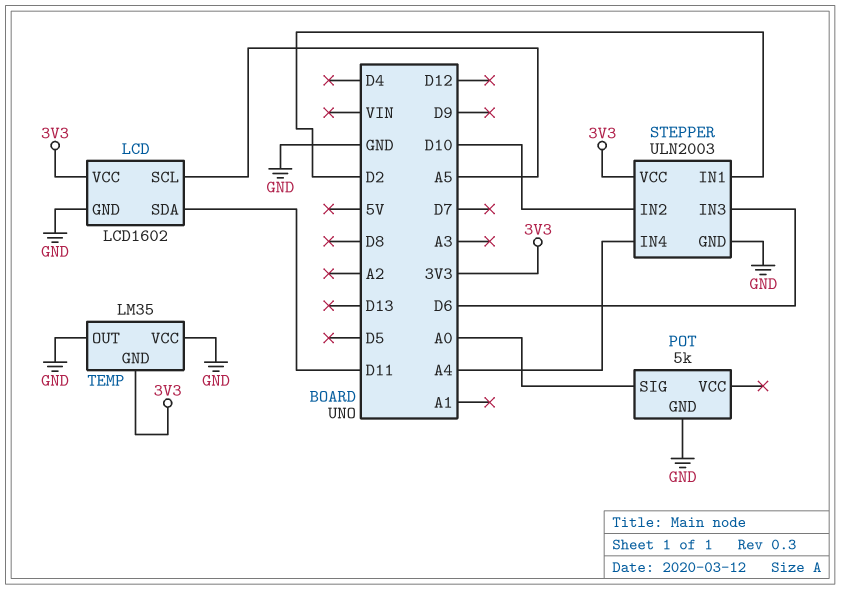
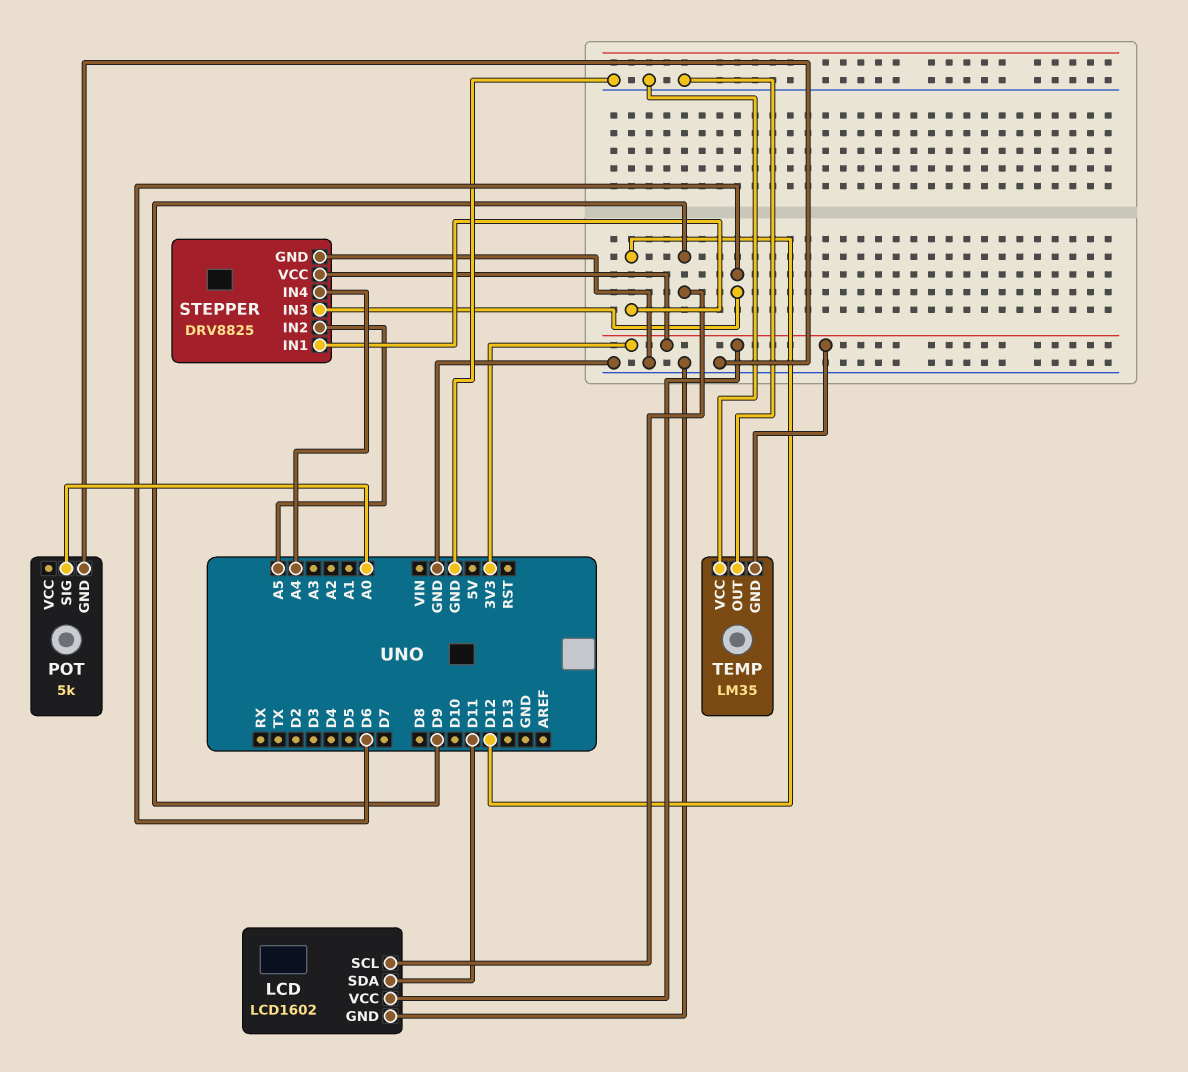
LCD pin SCL: A5 -> D9
STEPPER: ULN2003 -> DRV8825
STEPPER pin IN1: D2 -> D12
STEPPER pin IN2: D10 -> A5

